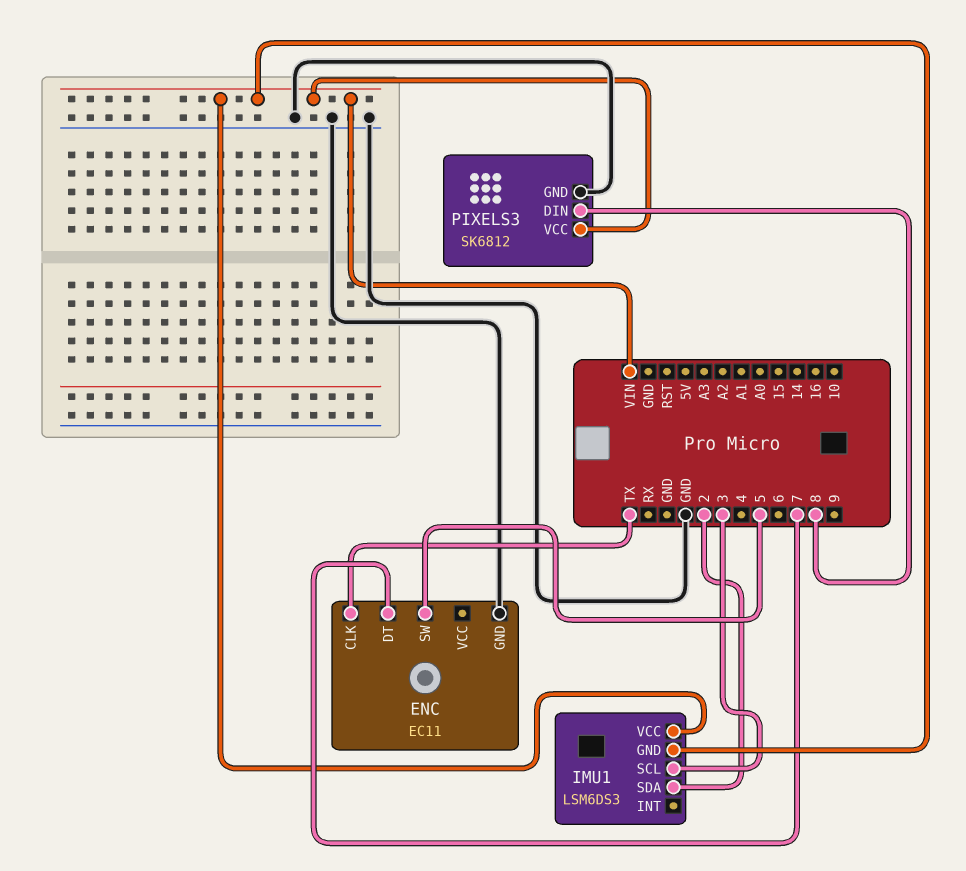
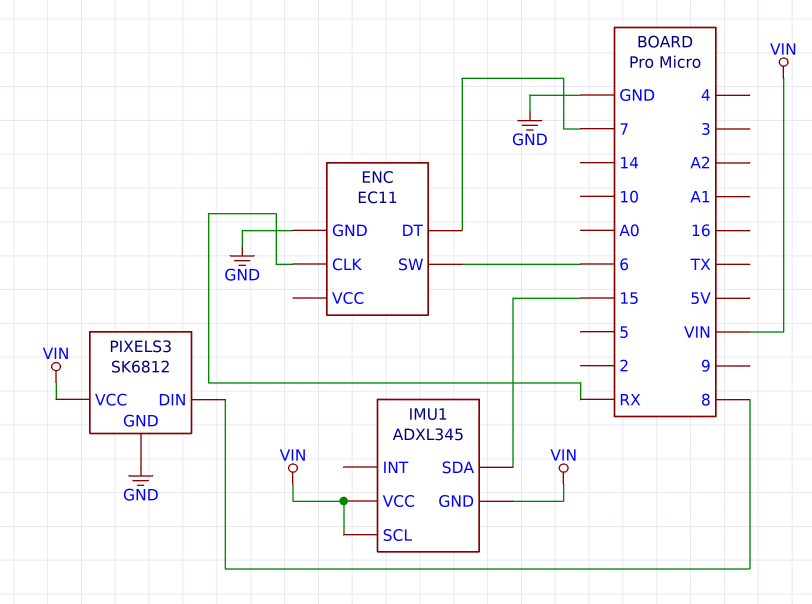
ENC pin CLK: TX -> RX
ENC pin SW: 5 -> 6
IMU1: LSM6DS3 -> ADXL345
IMU1 pin SCL: 3 -> VIN
IMU1 pin SDA: 2 -> 15

